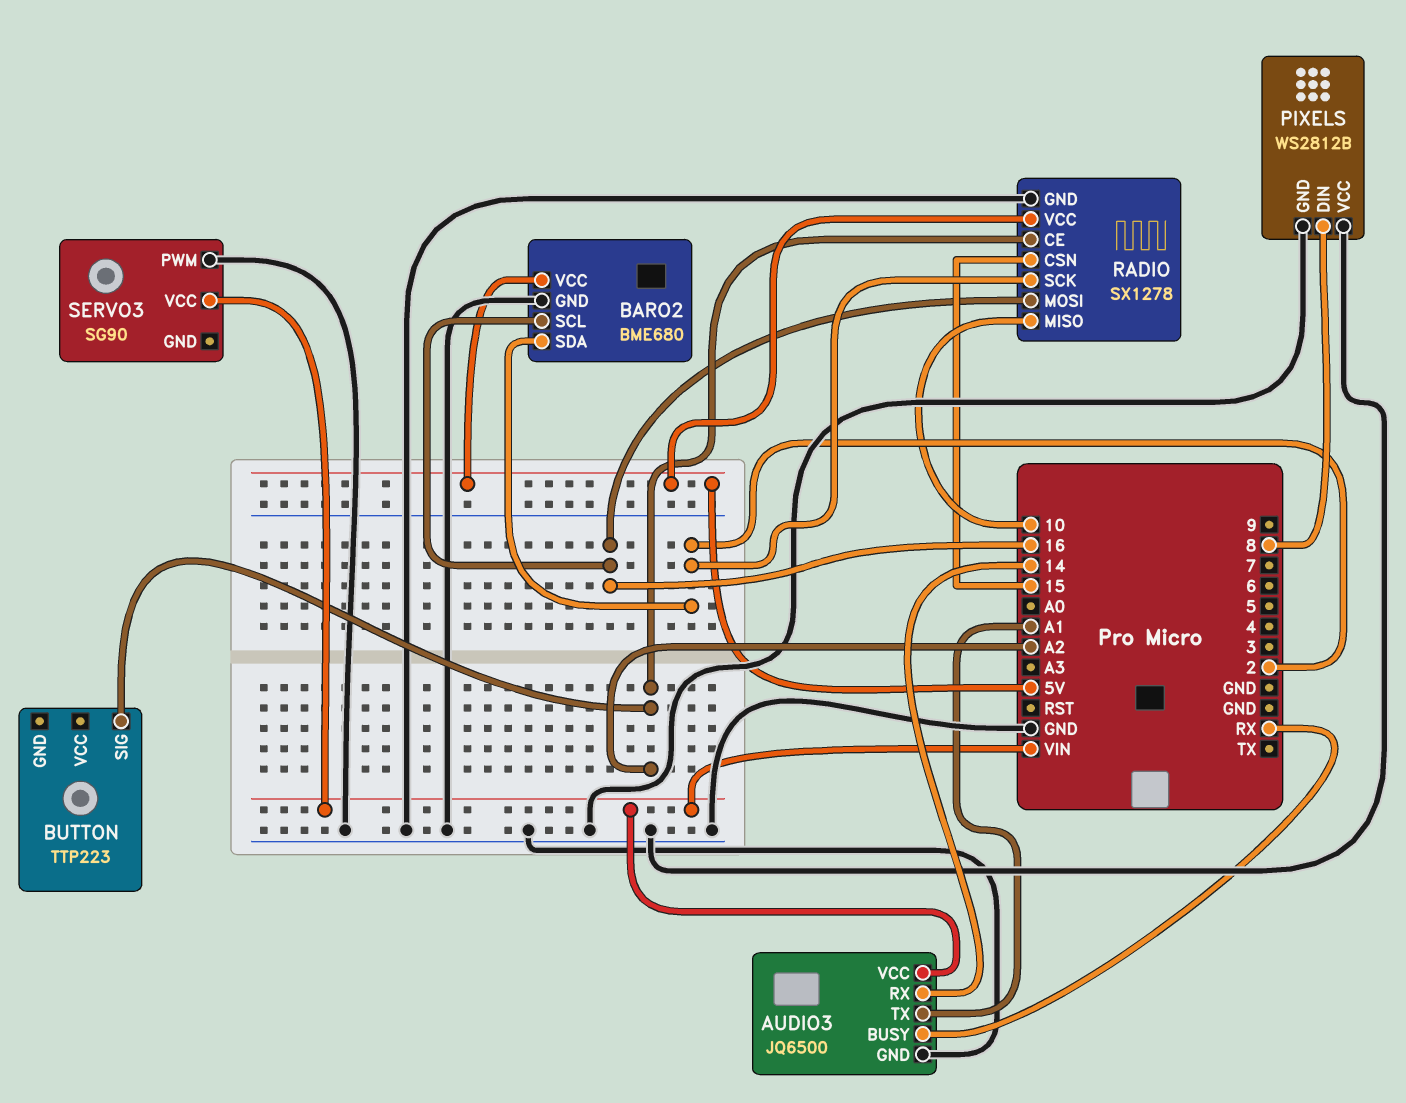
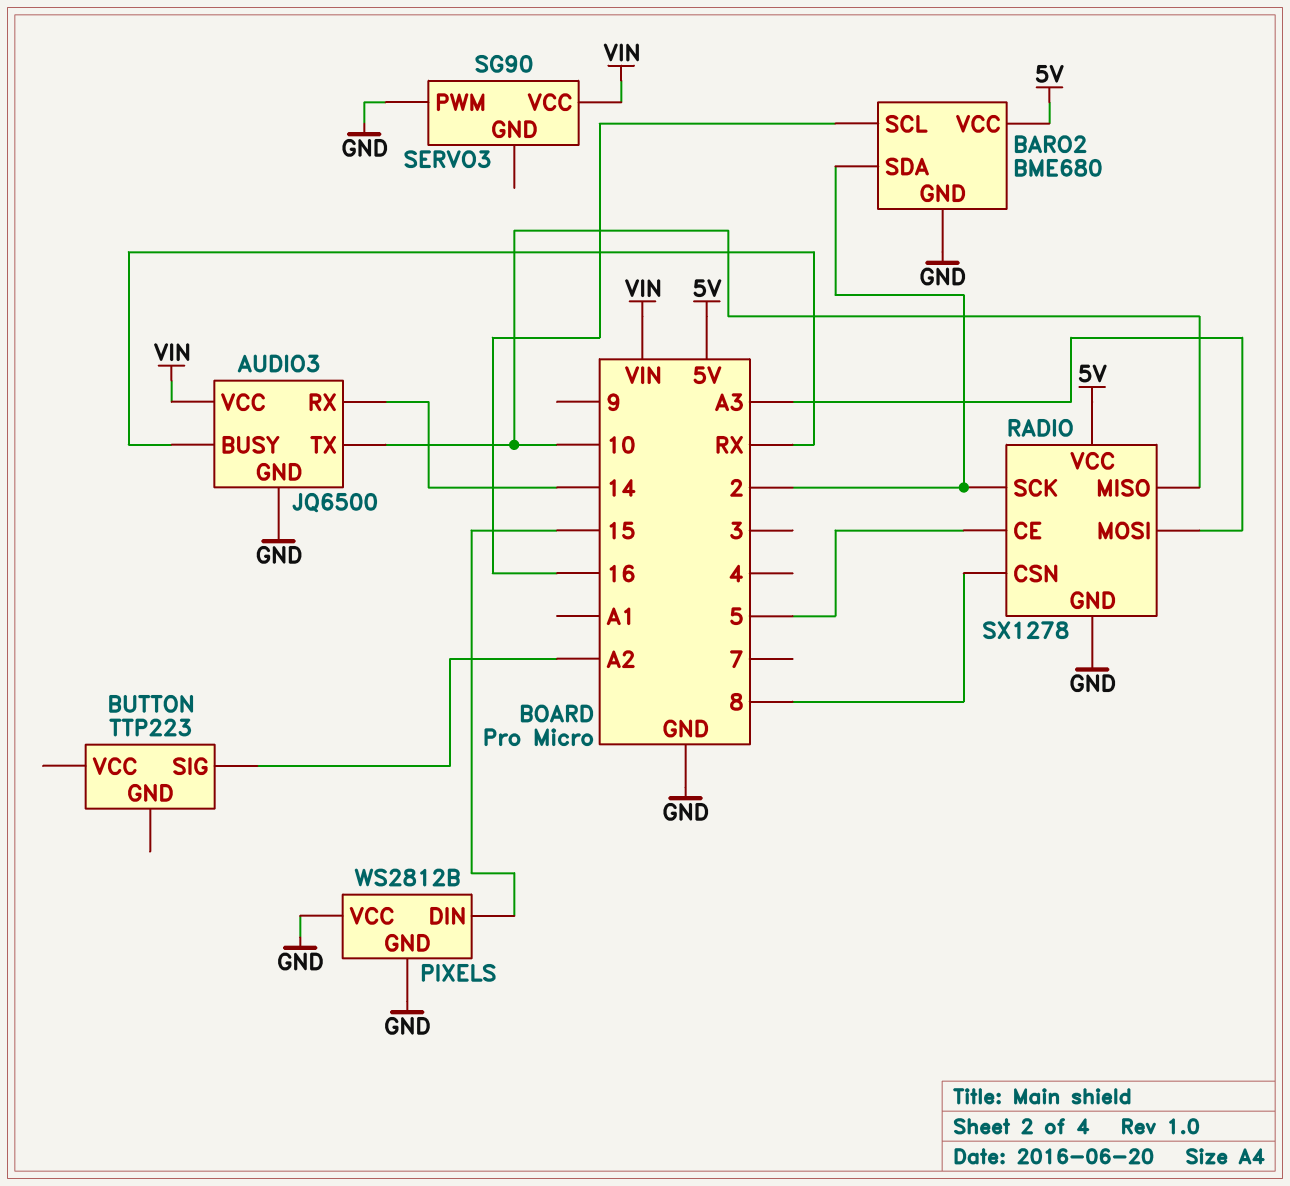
AUDIO3 pin TX: A1 -> 10
PIXELS pin DIN: 8 -> 15
RADIO pin CE: A2 -> 5
RADIO pin CSN: 15 -> 8
RADIO pin MOSI: 16 -> A3

